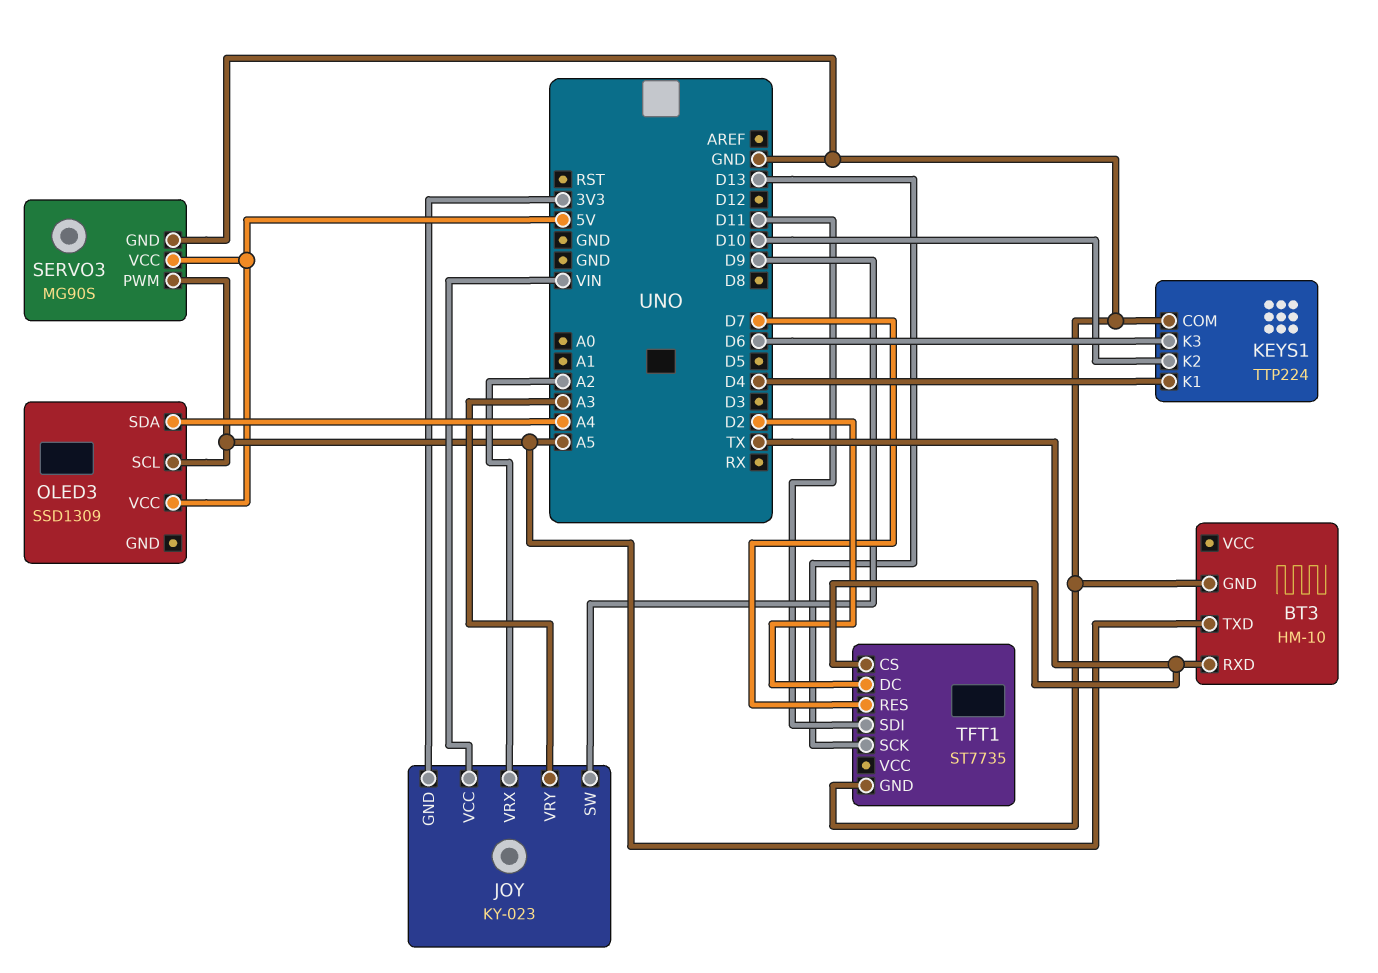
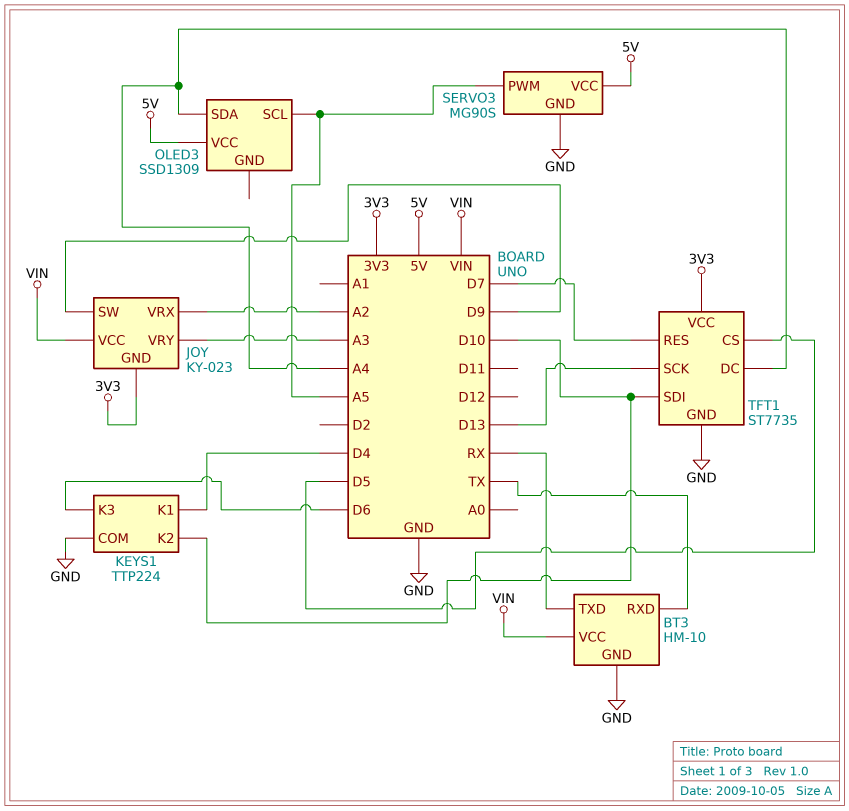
BT3 pin TXD: A5 -> RX
BT3 pin VCC: none -> VIN
TFT1 pin CS: TX -> D5
TFT1 pin DC: D2 -> A4
TFT1 pin SDI: D11 -> D10
TFT1 pin VCC: none -> 3V3

